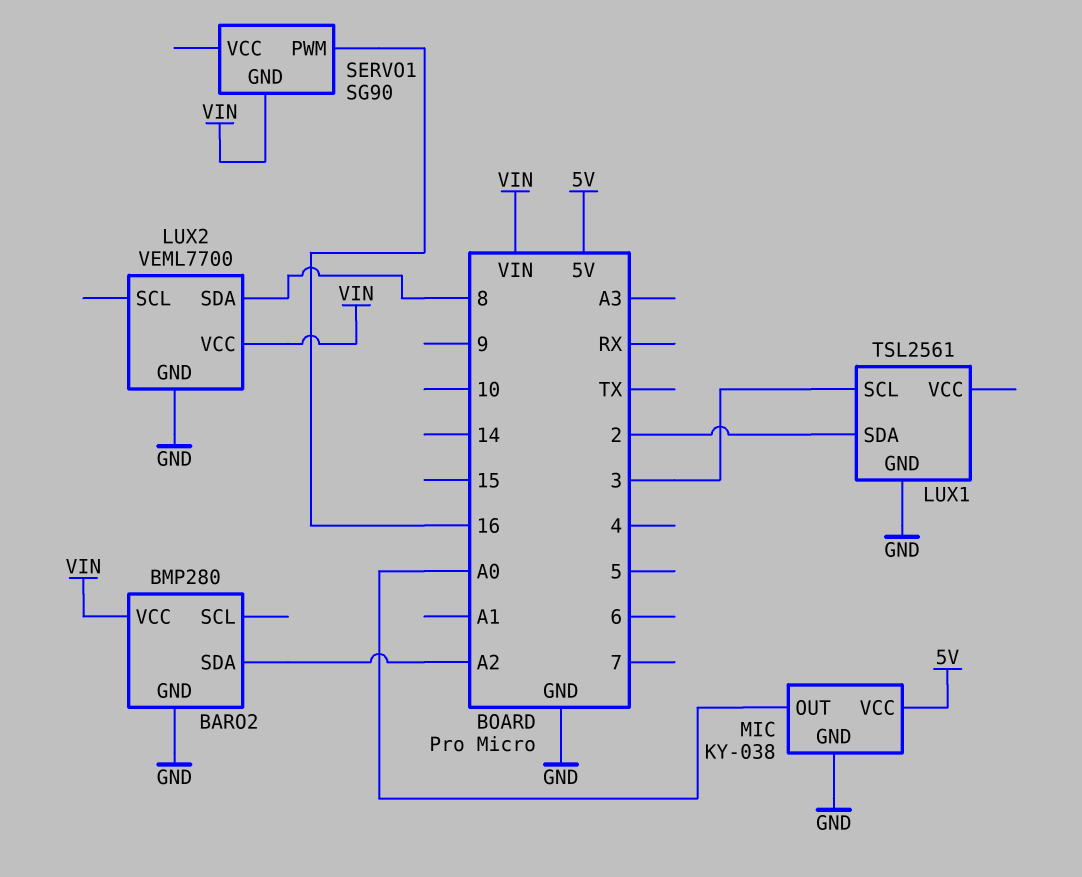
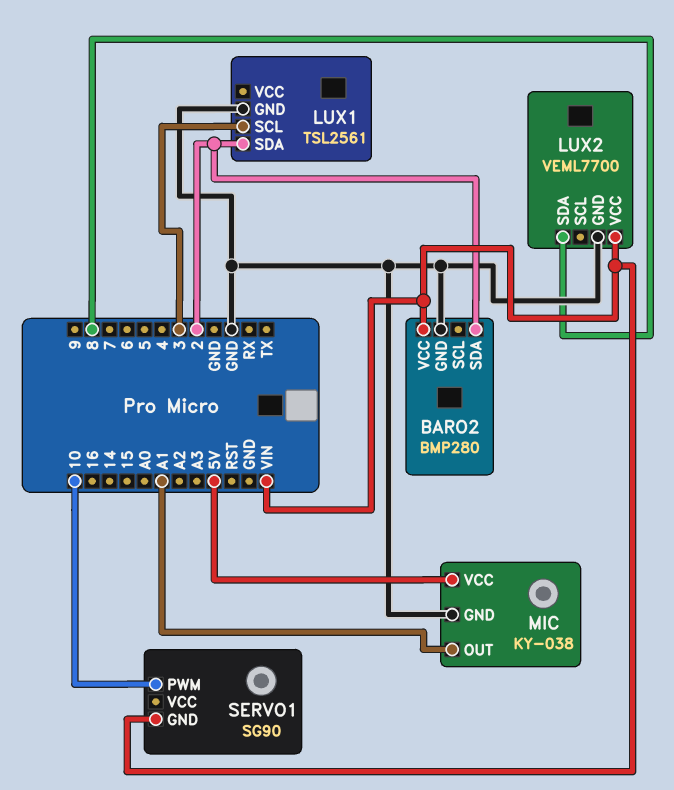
BARO2 pin SDA: A2 -> 2
MIC pin OUT: A0 -> A1
SERVO1 pin PWM: 16 -> 10

